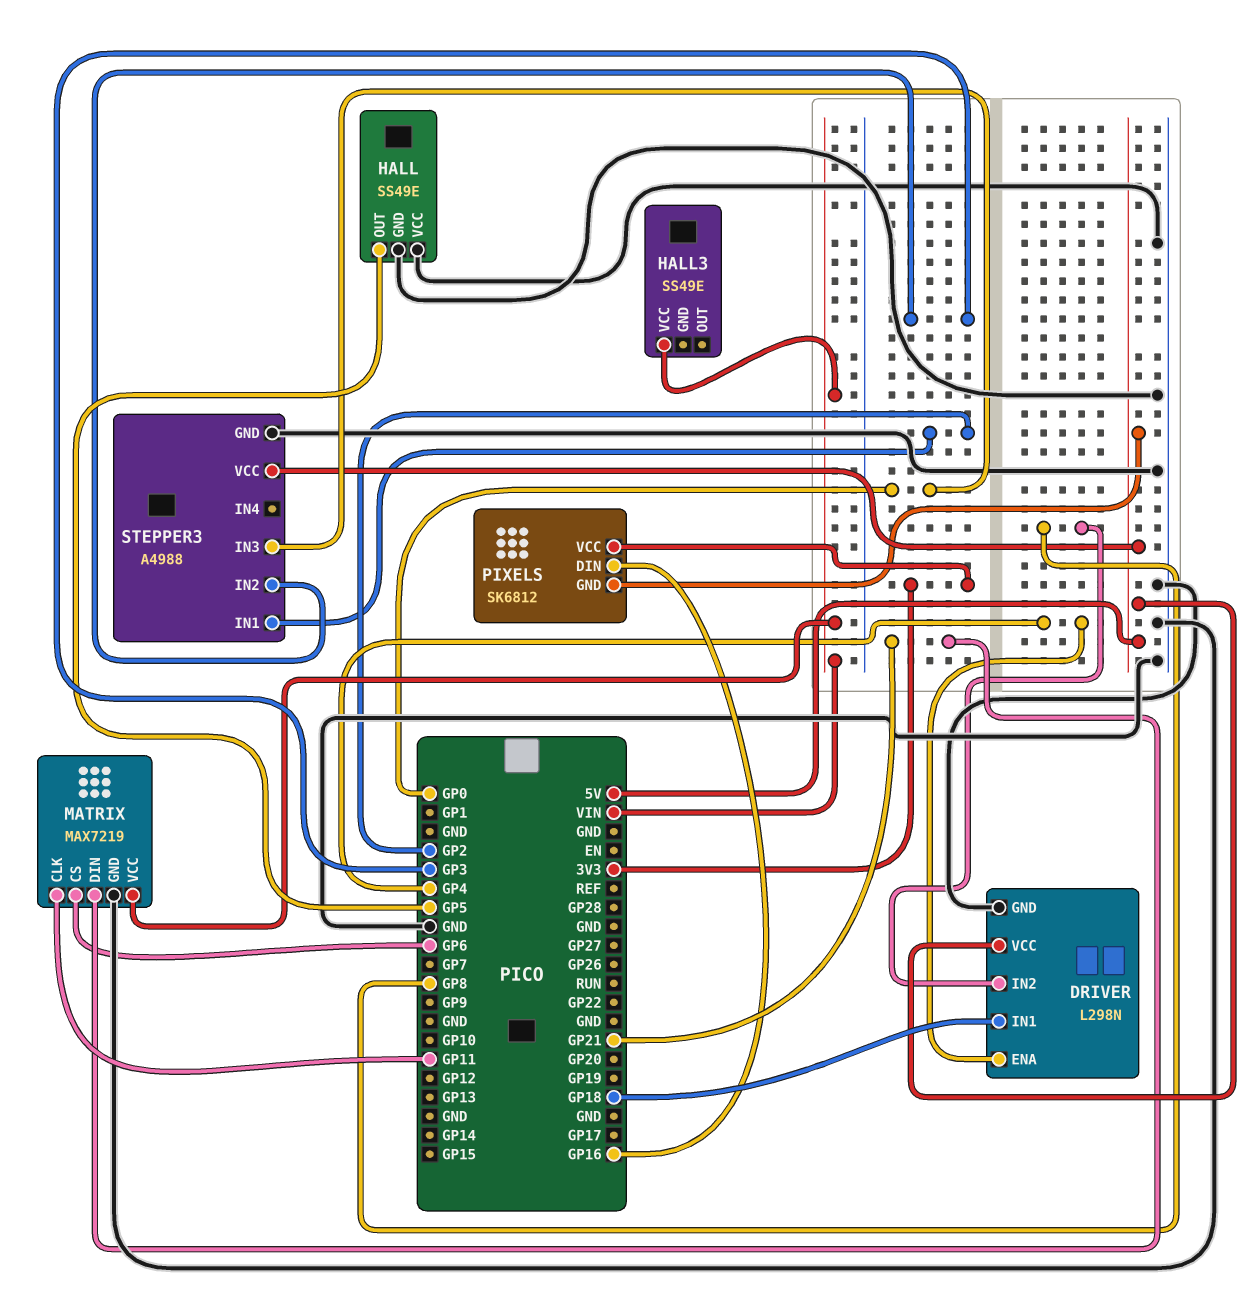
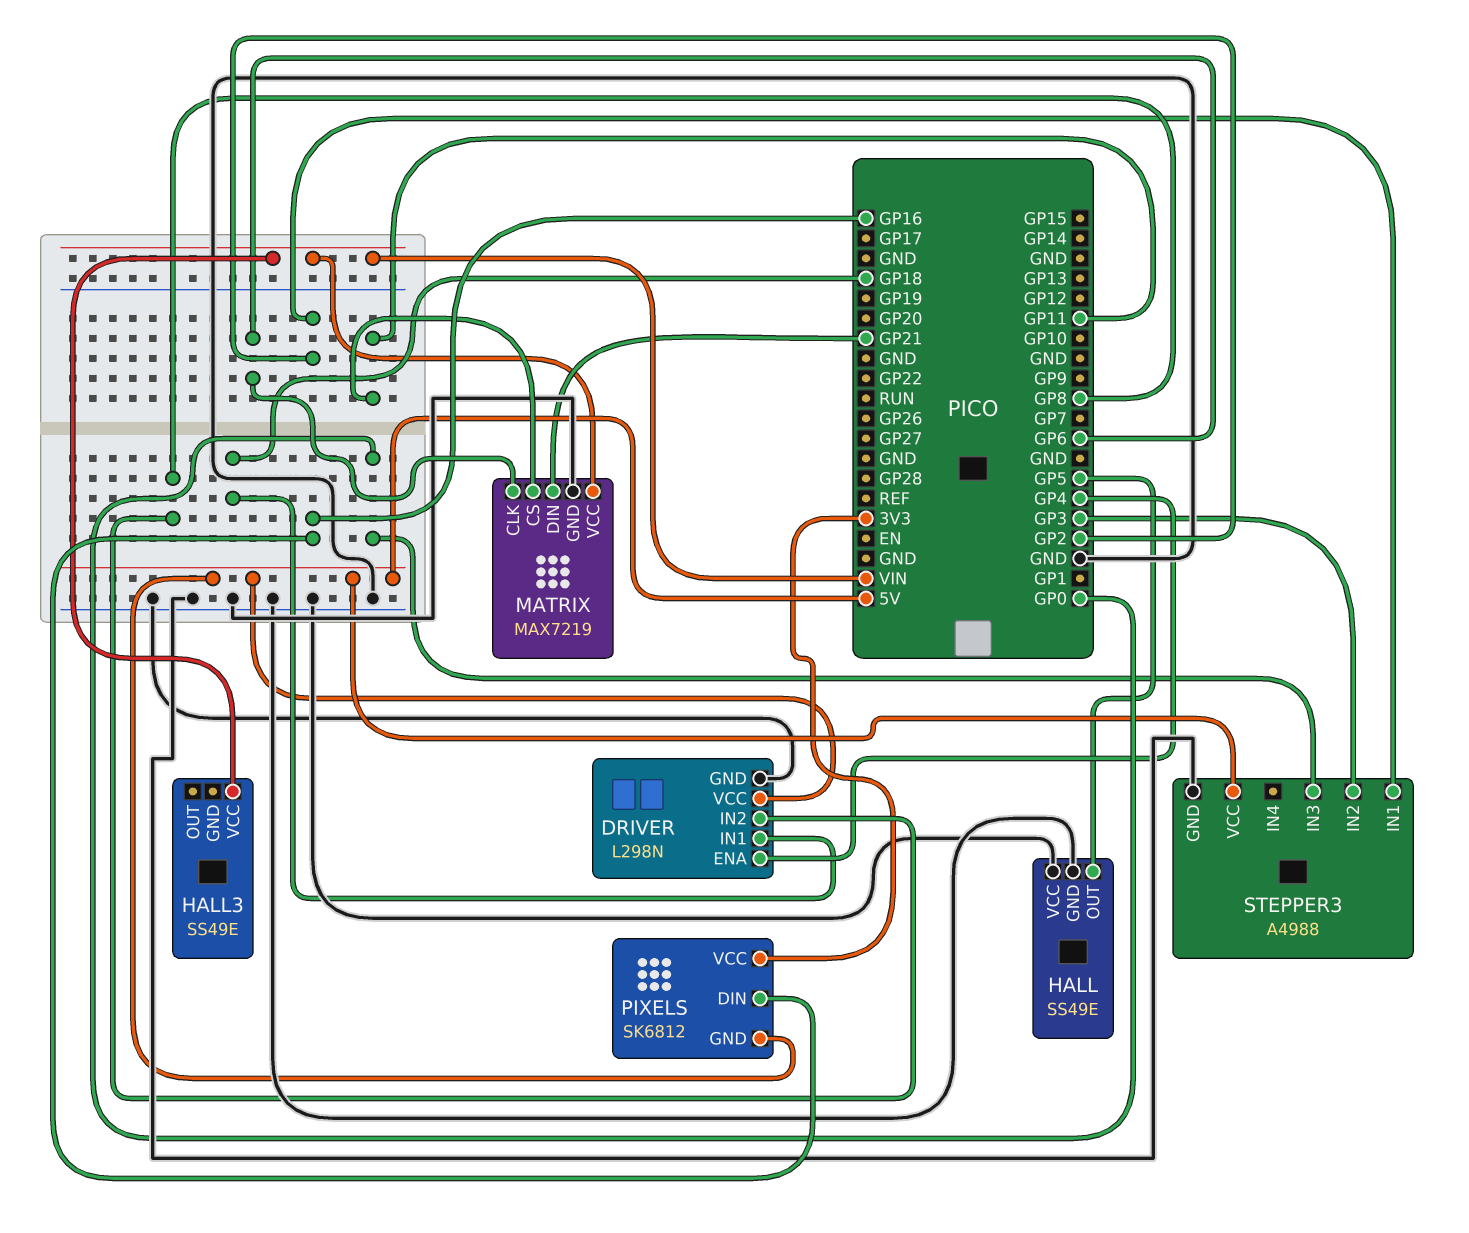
MATRIX pin CLK: GP11 -> GP6
MATRIX pin CS: GP6 -> GP11

